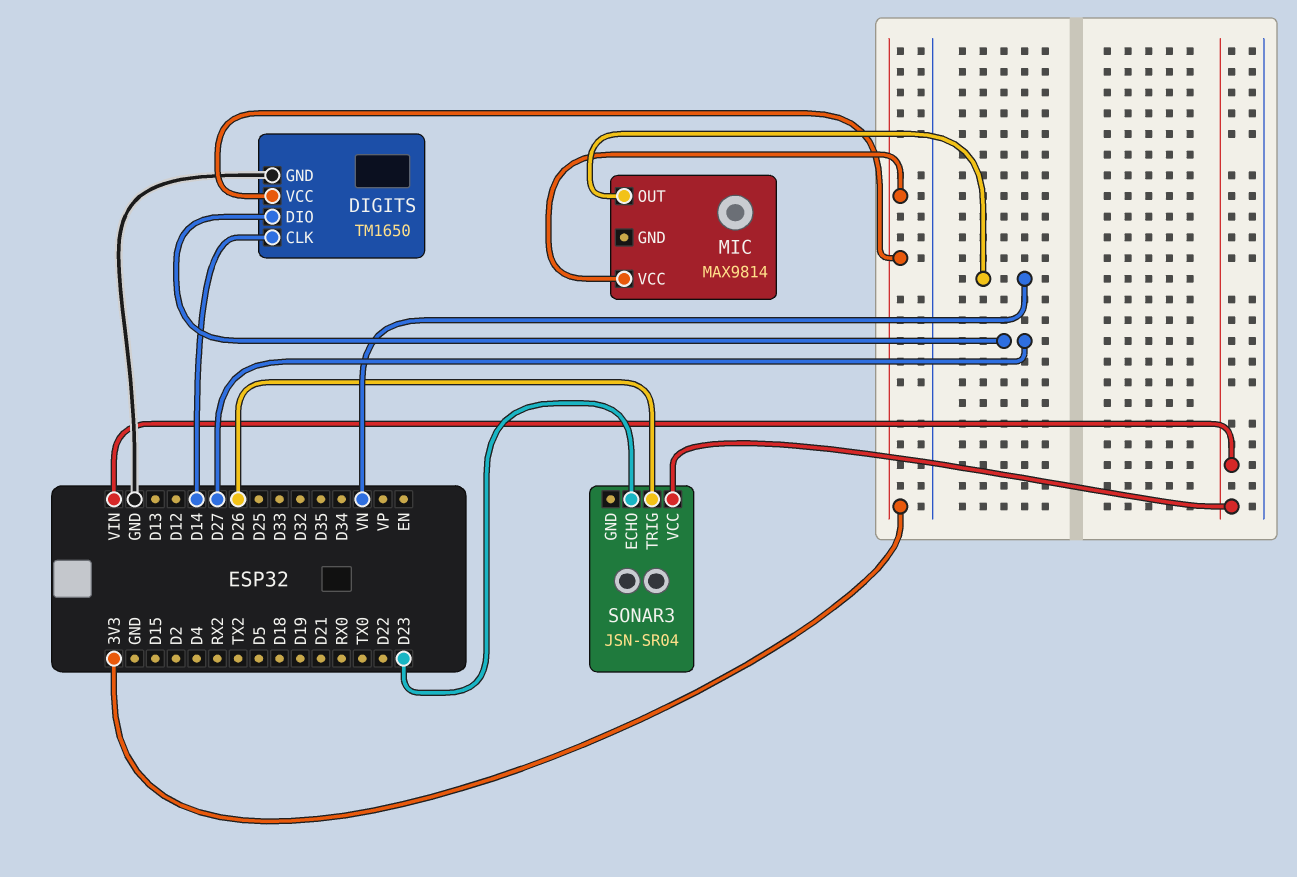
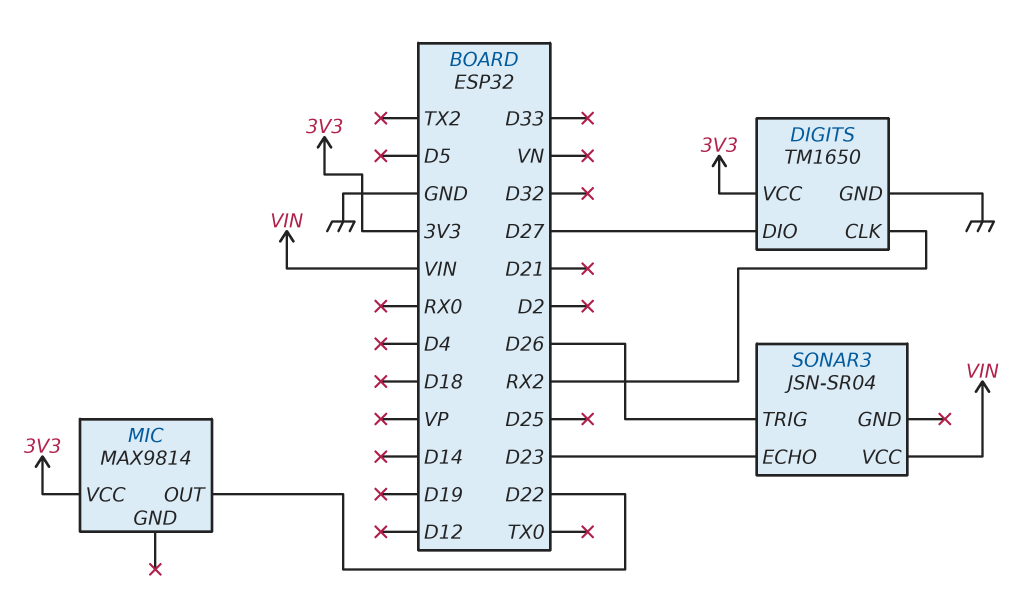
DIGITS pin CLK: D14 -> RX2
MIC pin OUT: VN -> D22

